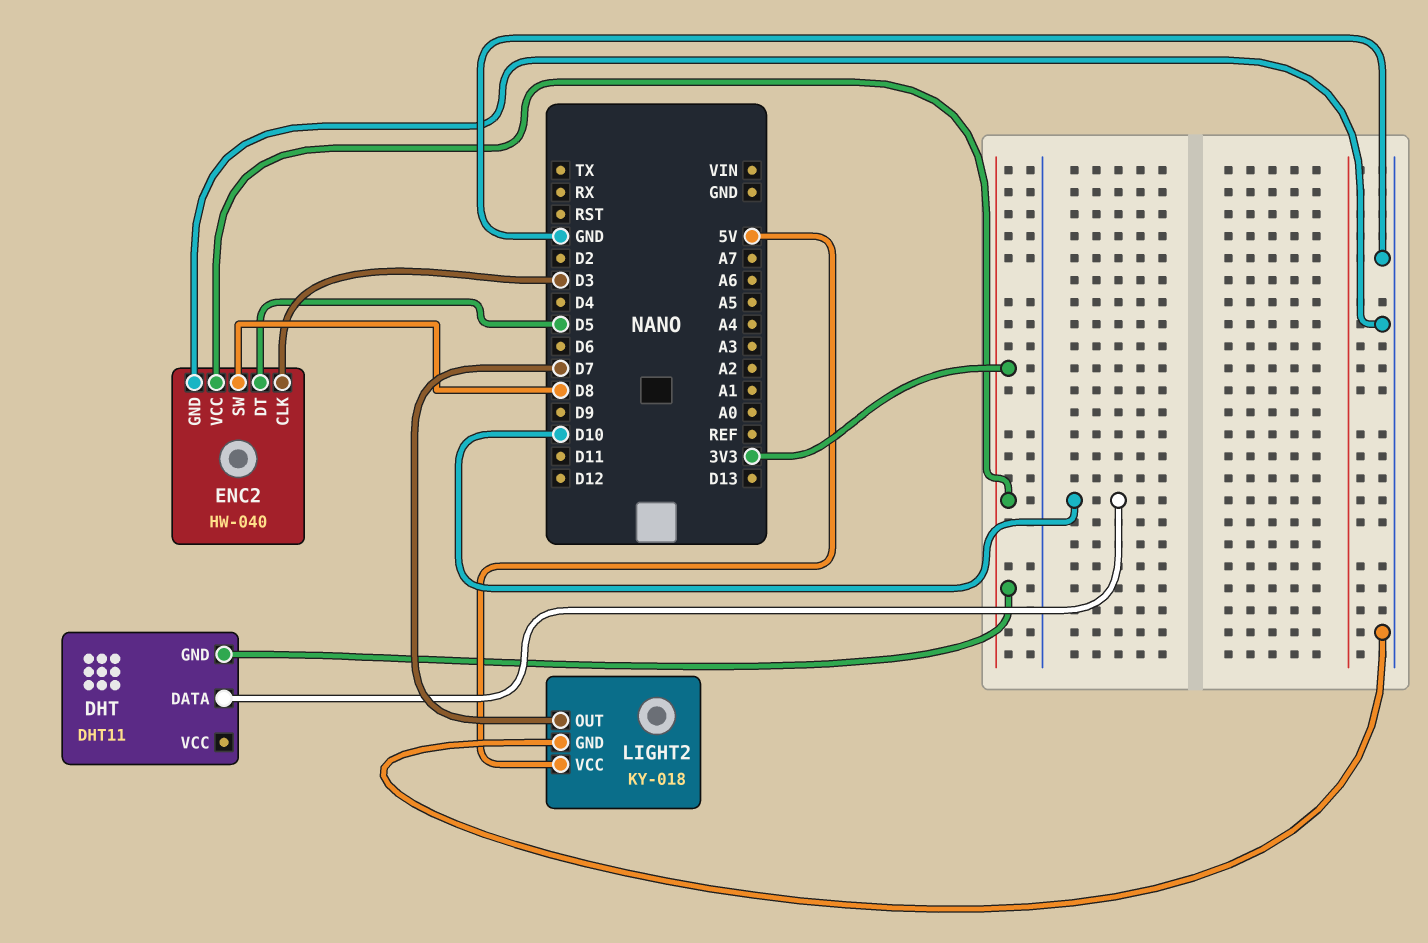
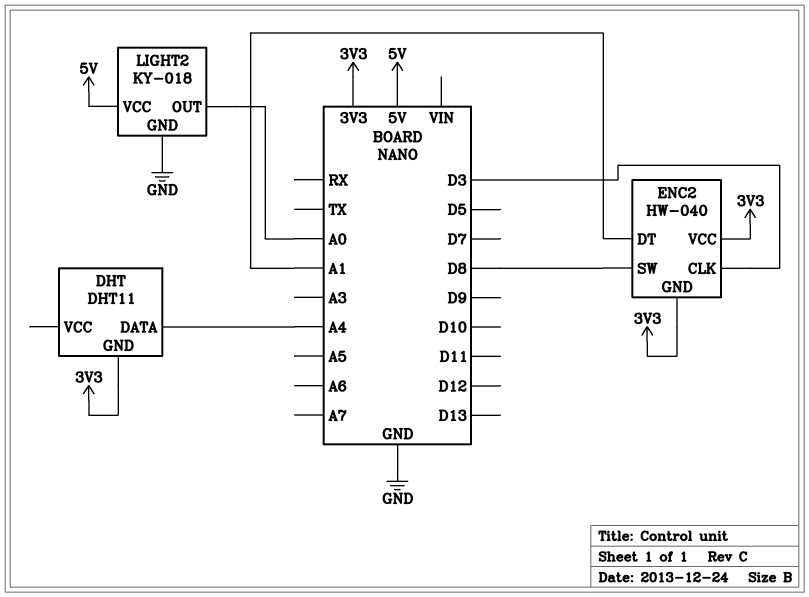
DHT pin DATA: D10 -> A4
ENC2 pin DT: D5 -> A1
ENC2 pin GND: GND -> 3V3
LIGHT2 pin OUT: D7 -> A0

